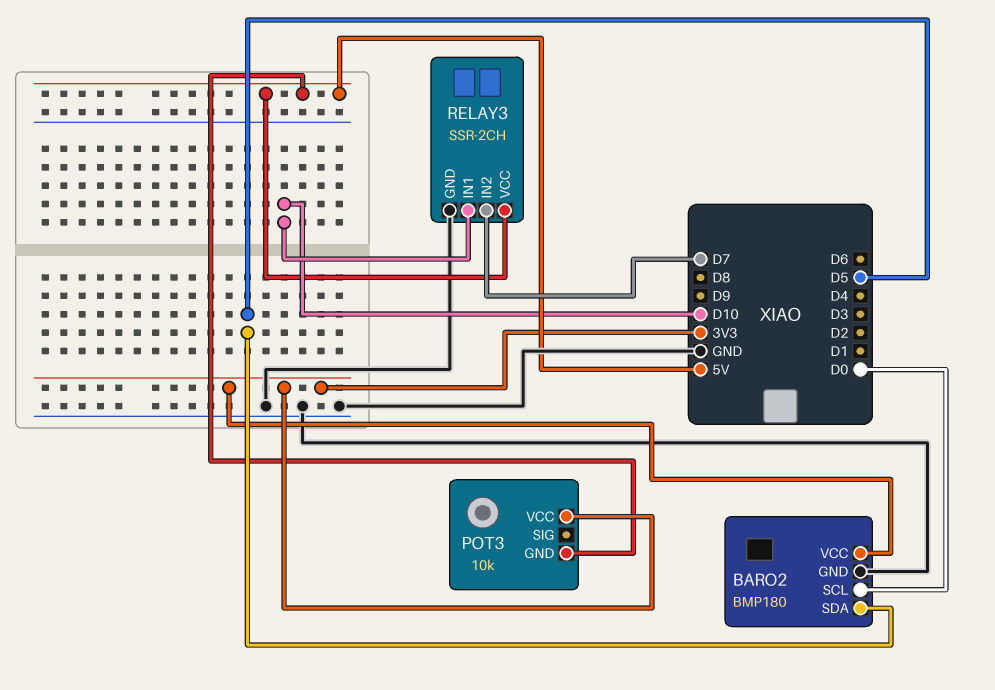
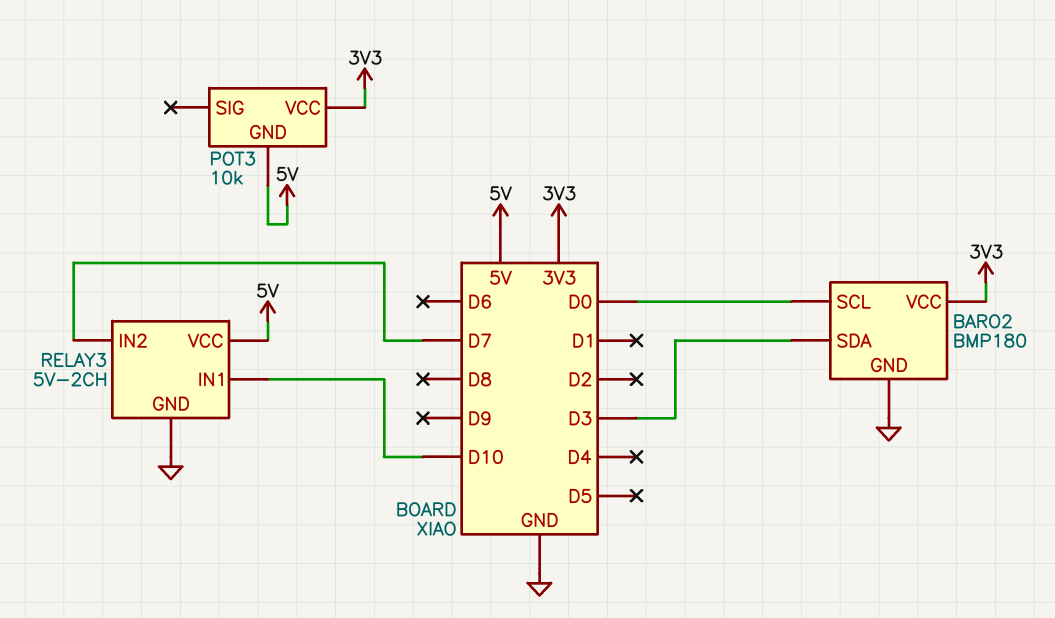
BARO2 pin SDA: D5 -> D3
RELAY3: SSR-2CH -> 5V-2CH

